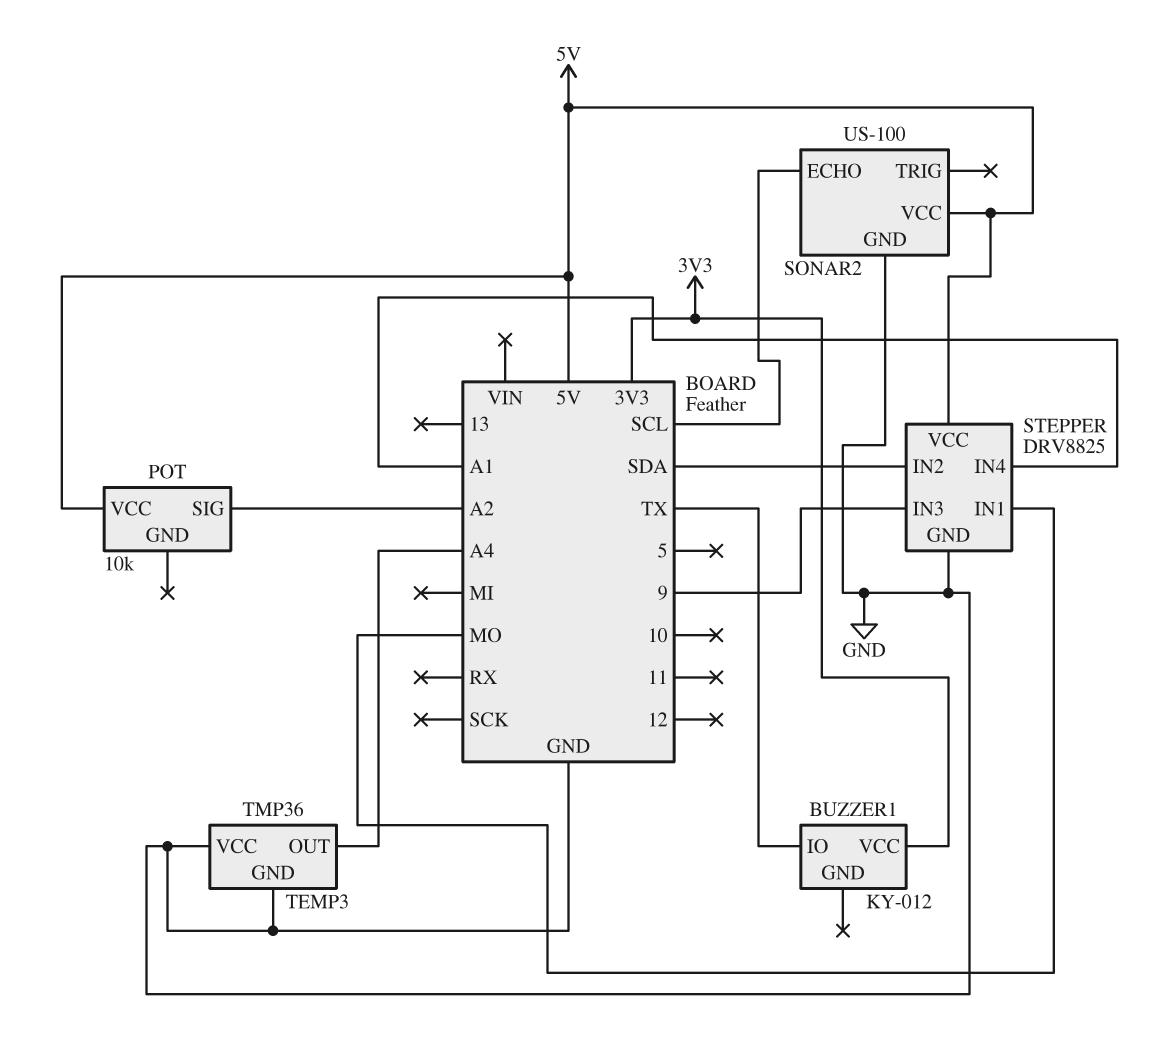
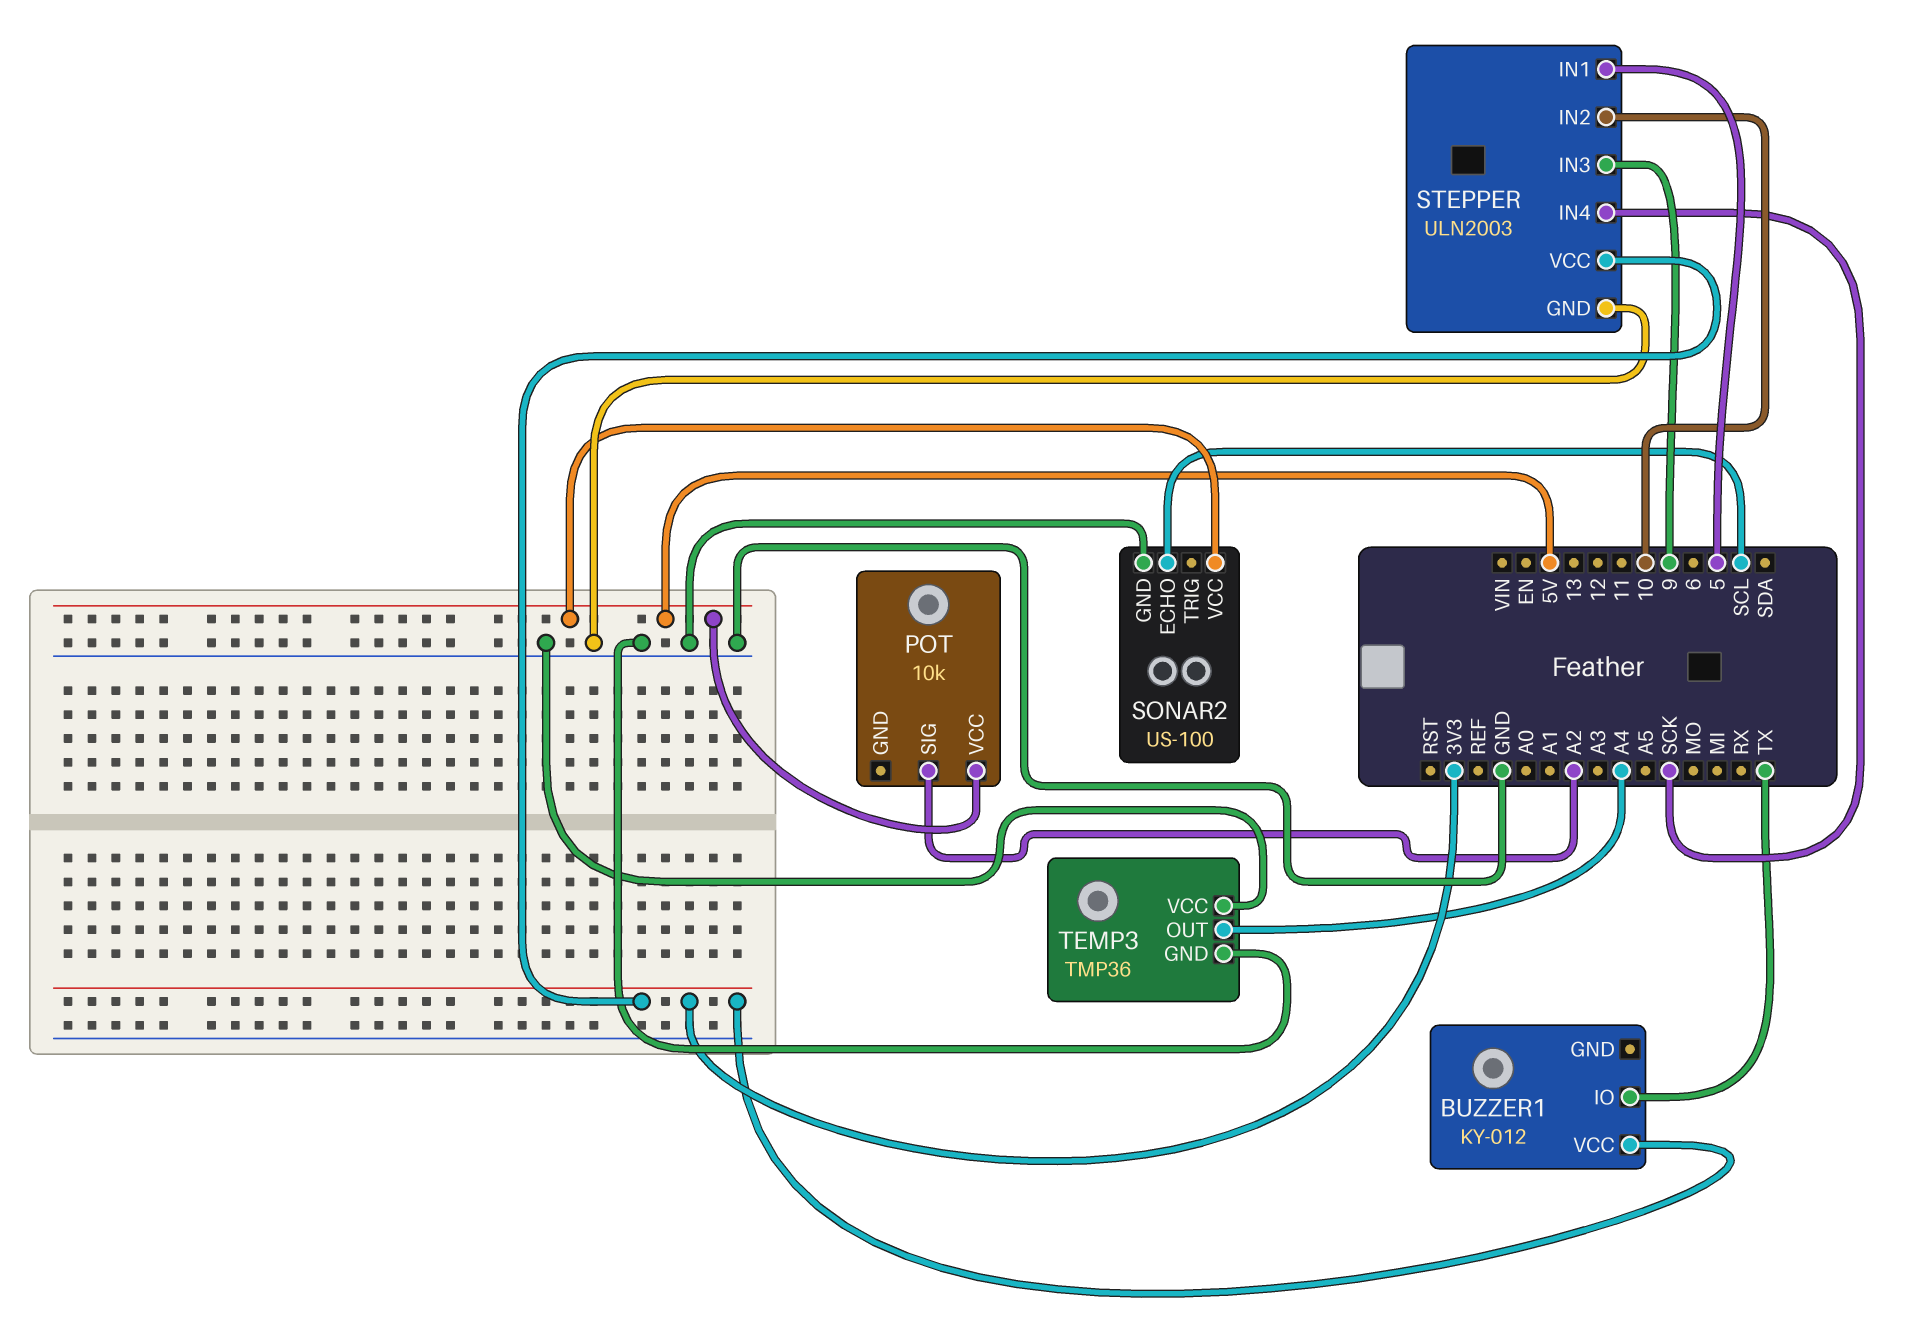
STEPPER: DRV8825 -> ULN2003
STEPPER pin IN1: MO -> 5
STEPPER pin IN2: SDA -> 10
STEPPER pin IN4: A1 -> SCK
STEPPER pin VCC: 5V -> 3V3

